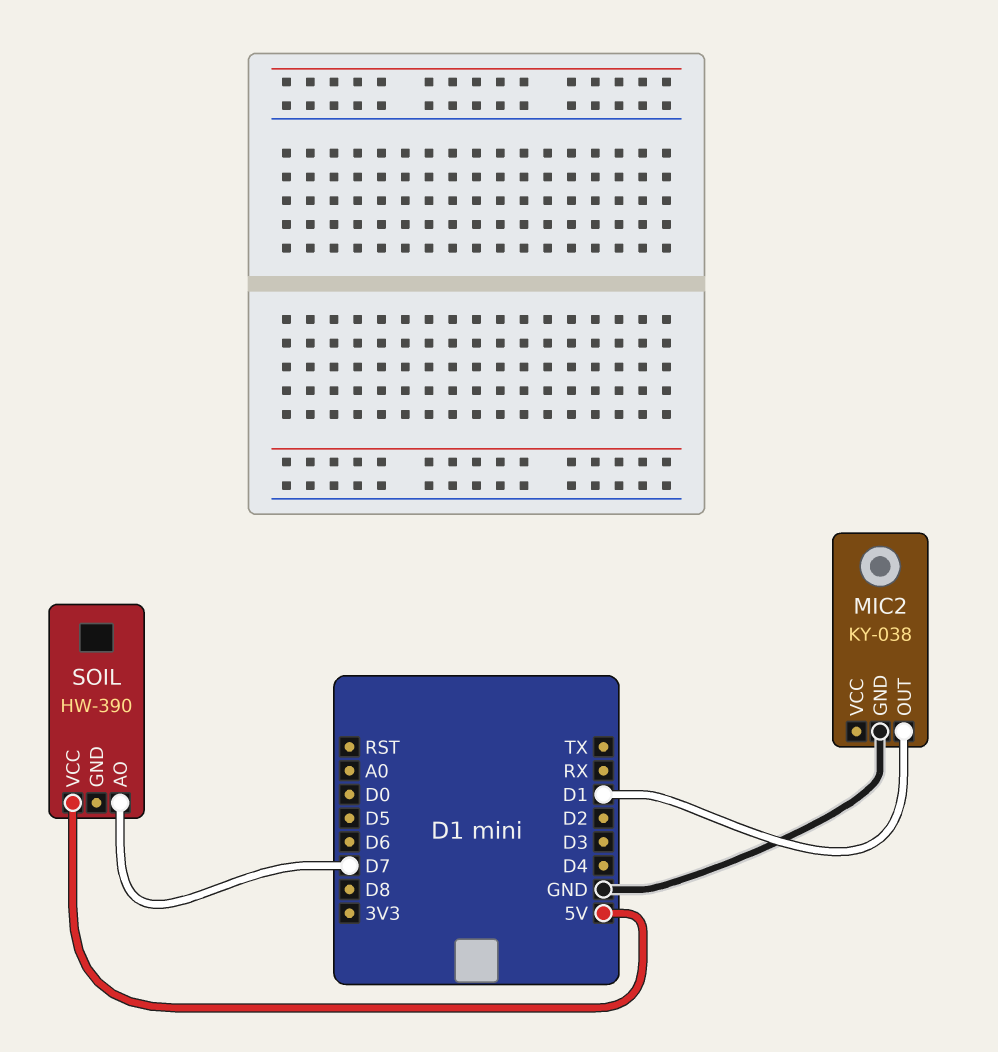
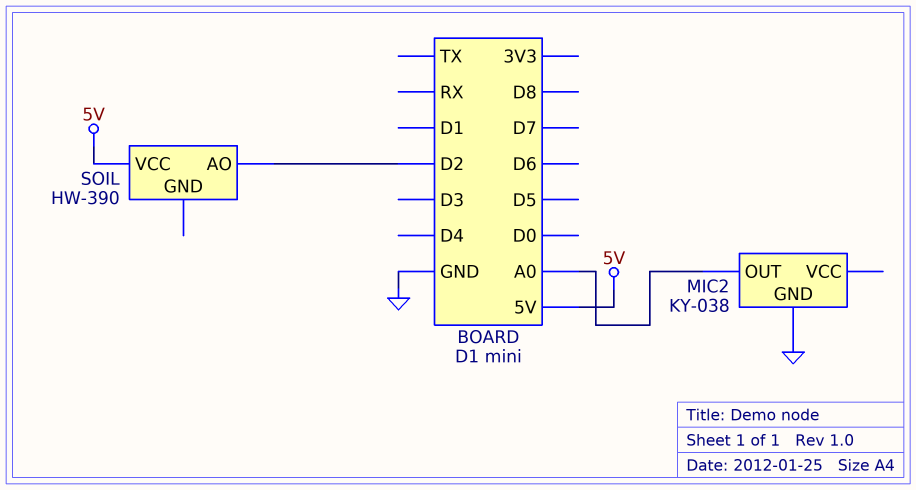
MIC2 pin OUT: D1 -> A0
SOIL pin AO: D7 -> D2

